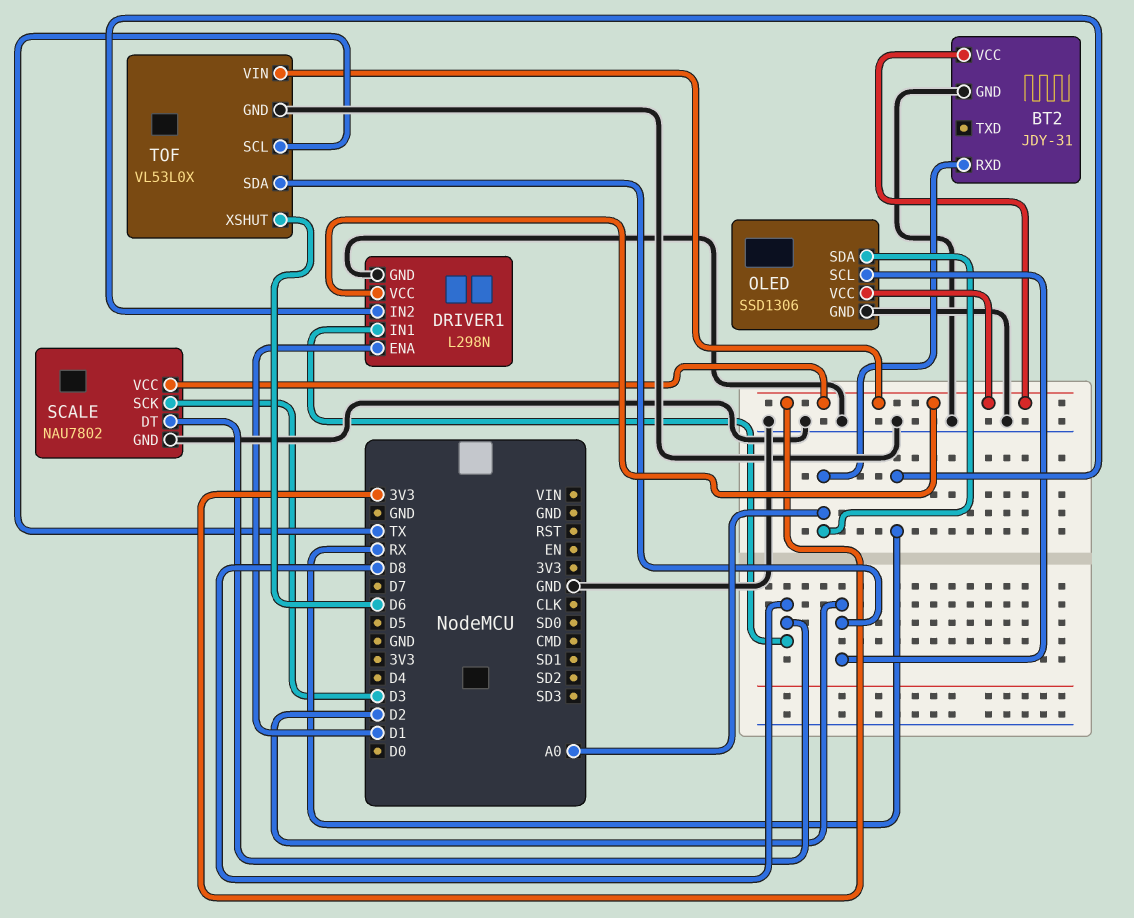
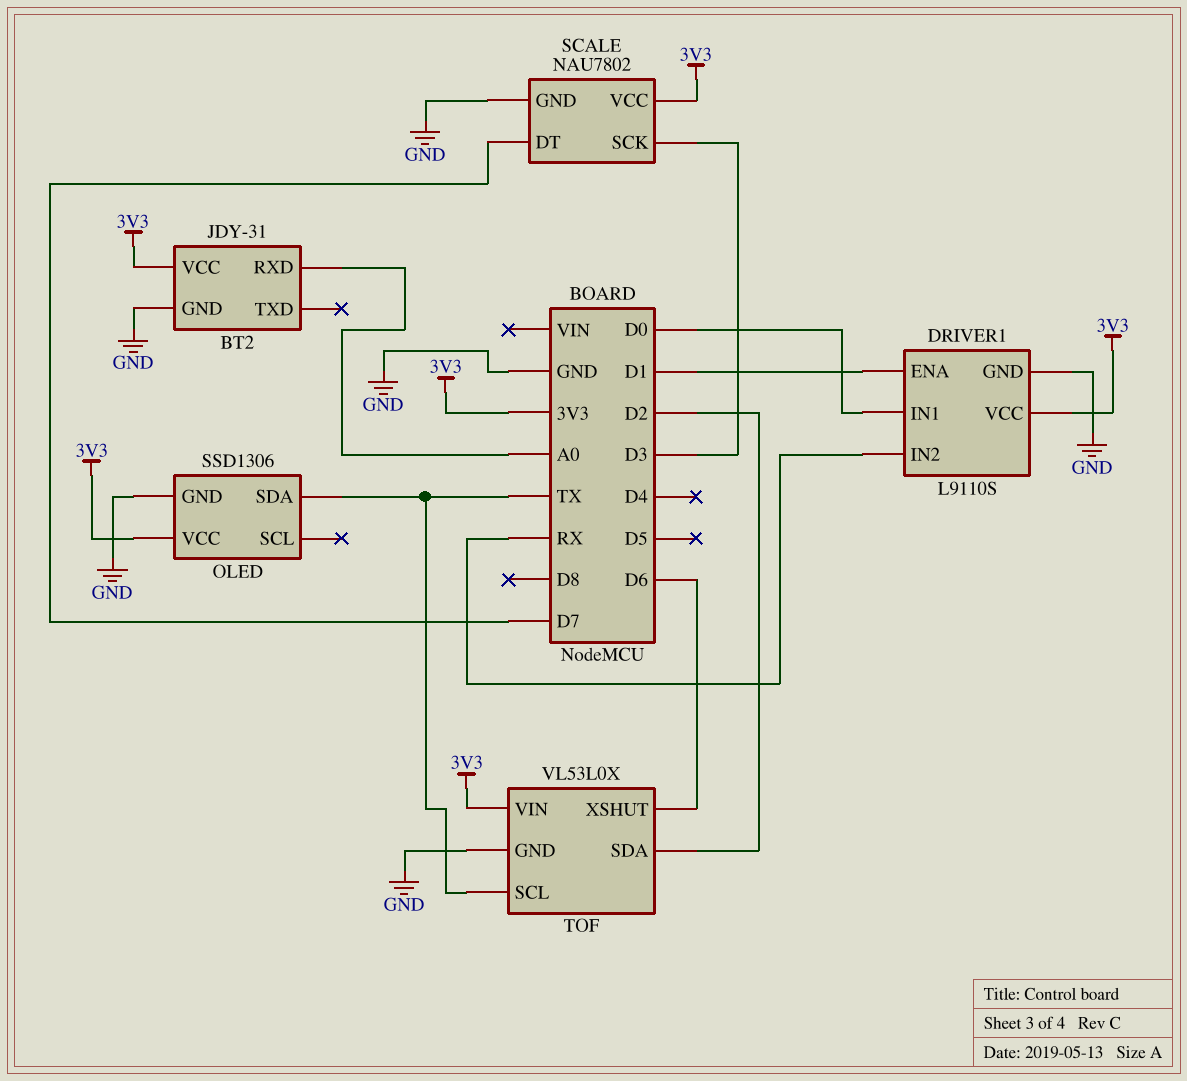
DRIVER1: L298N -> L9110S
DRIVER1 pin IN1: D8 -> D0
OLED pin SCL: D2 -> none
OLED pin SDA: A0 -> TX
SCALE pin DT: D8 -> D7

